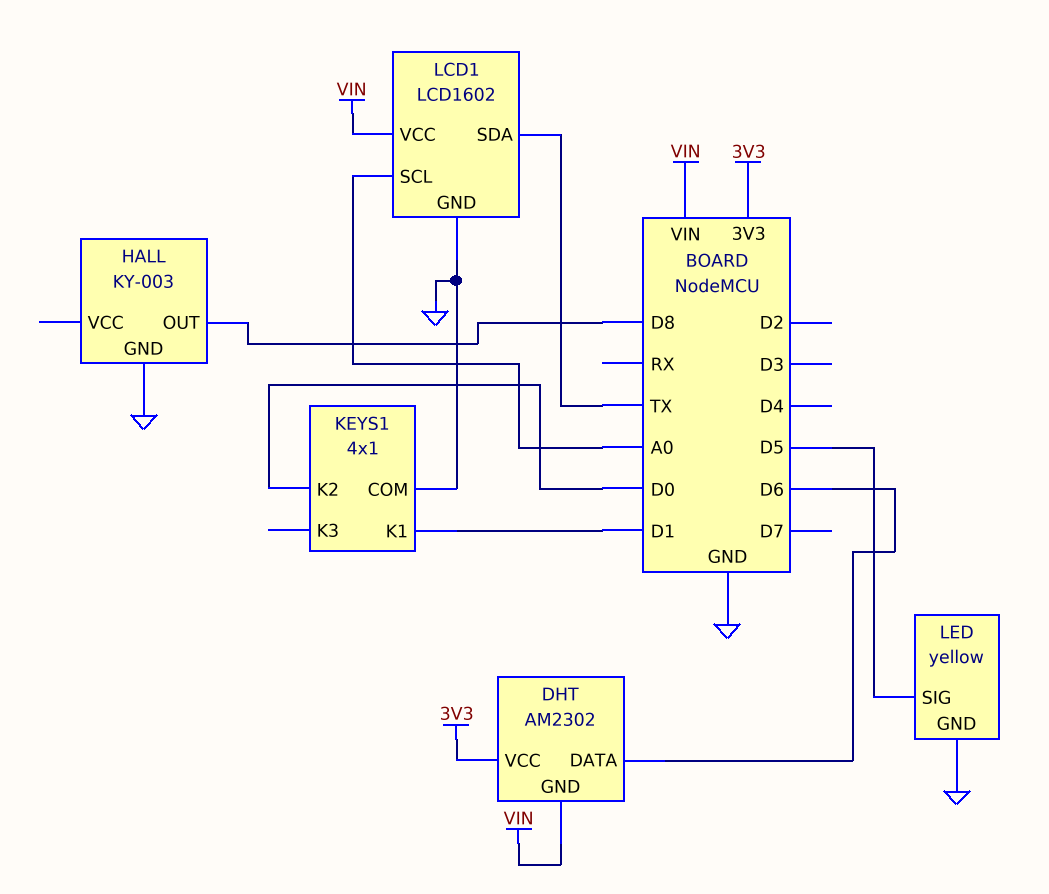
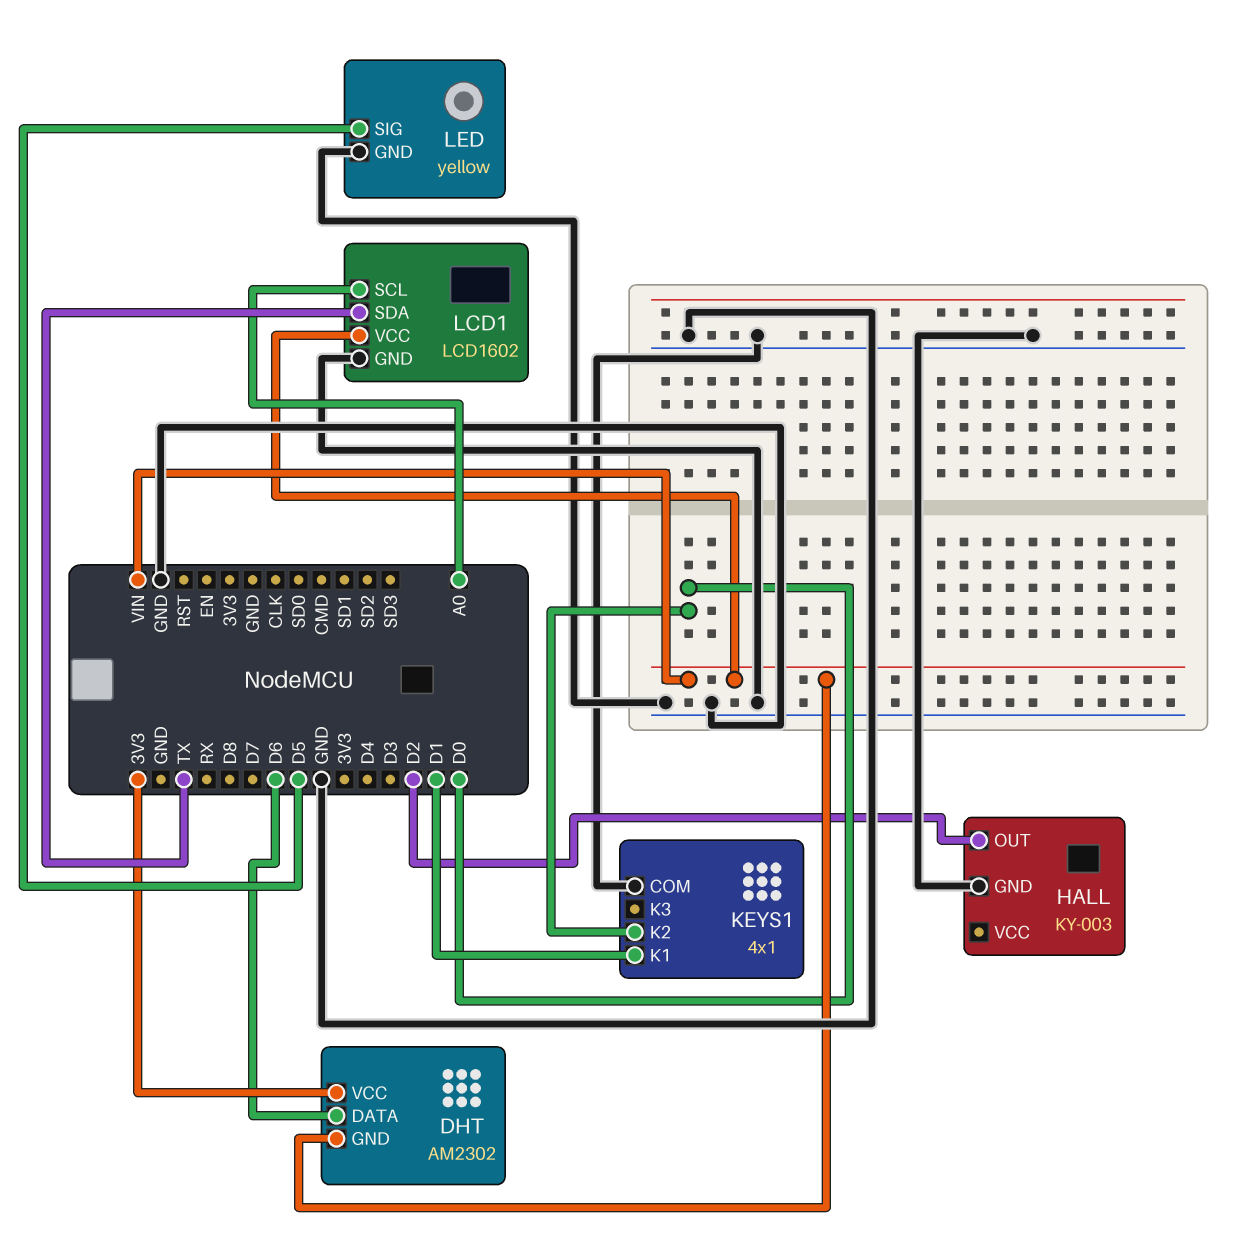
HALL pin OUT: D8 -> D2

